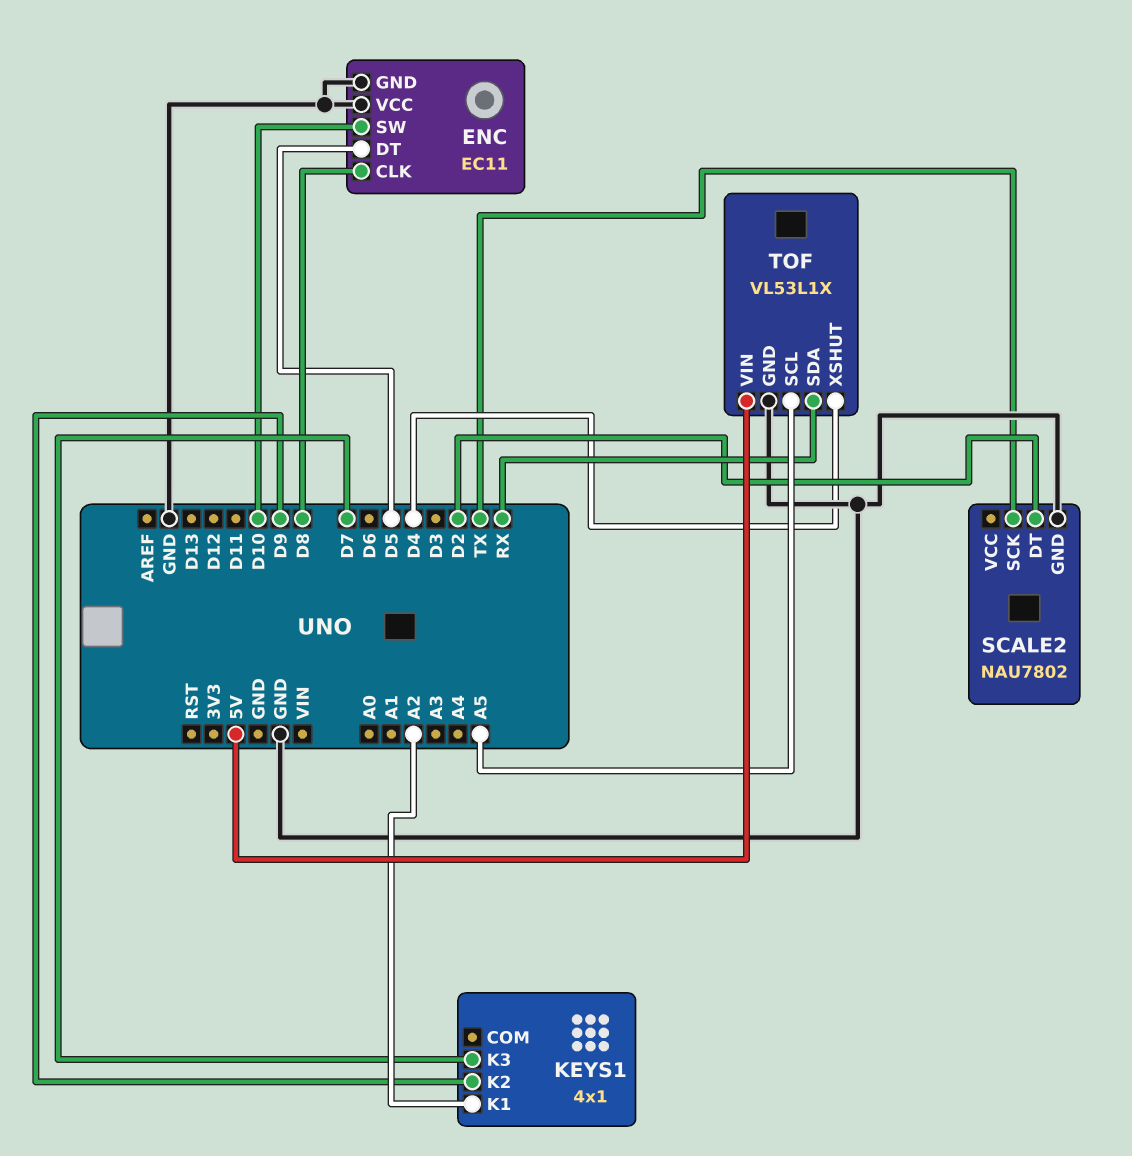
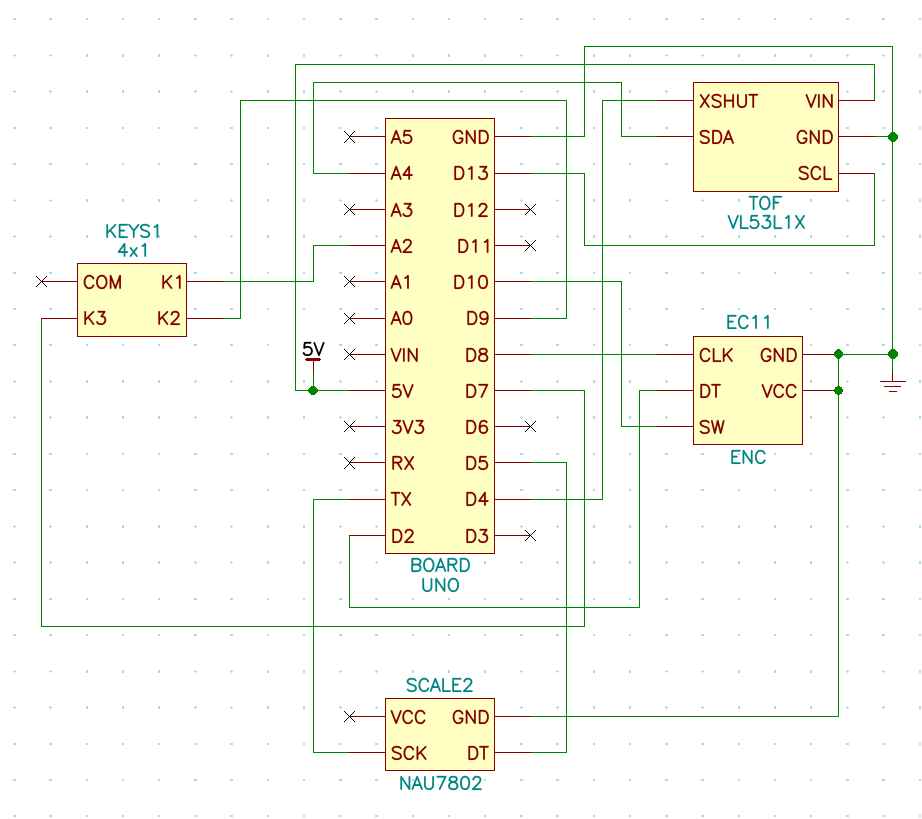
ENC pin DT: D5 -> D2
SCALE2 pin DT: D2 -> D5
TOF pin SCL: A5 -> D13
TOF pin SDA: RX -> A4

